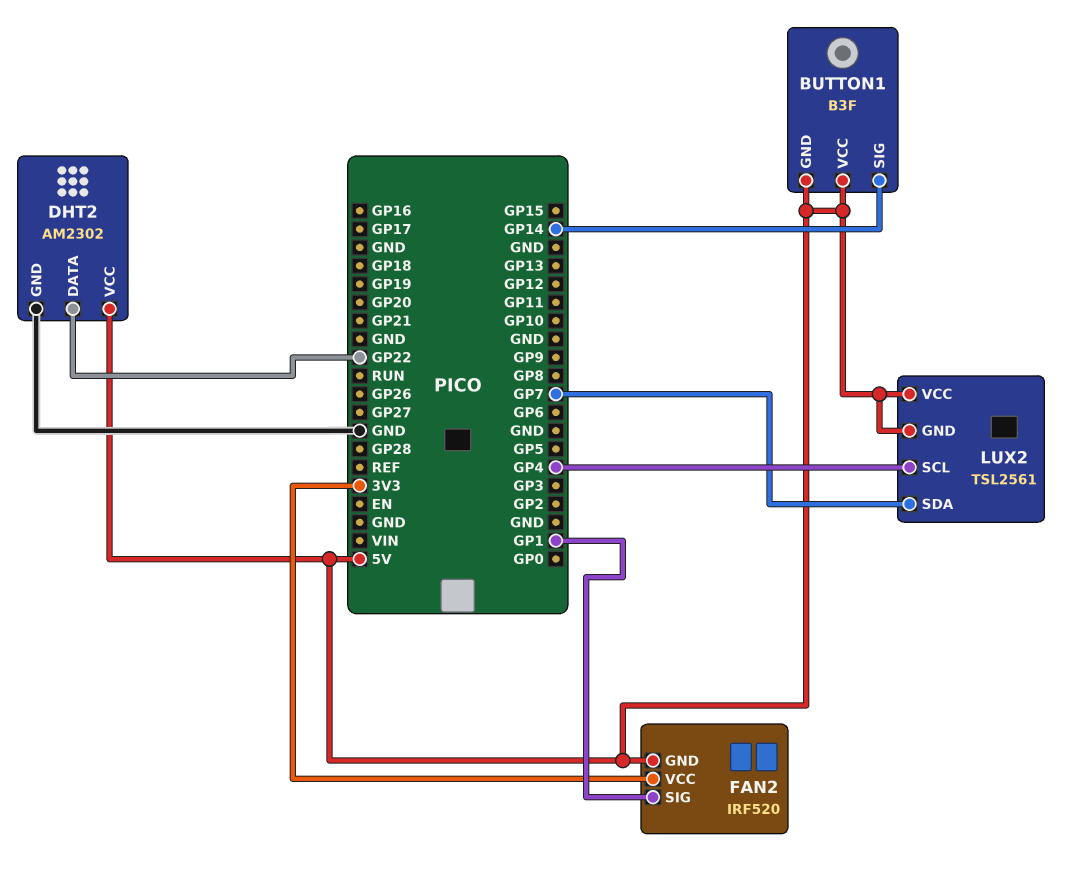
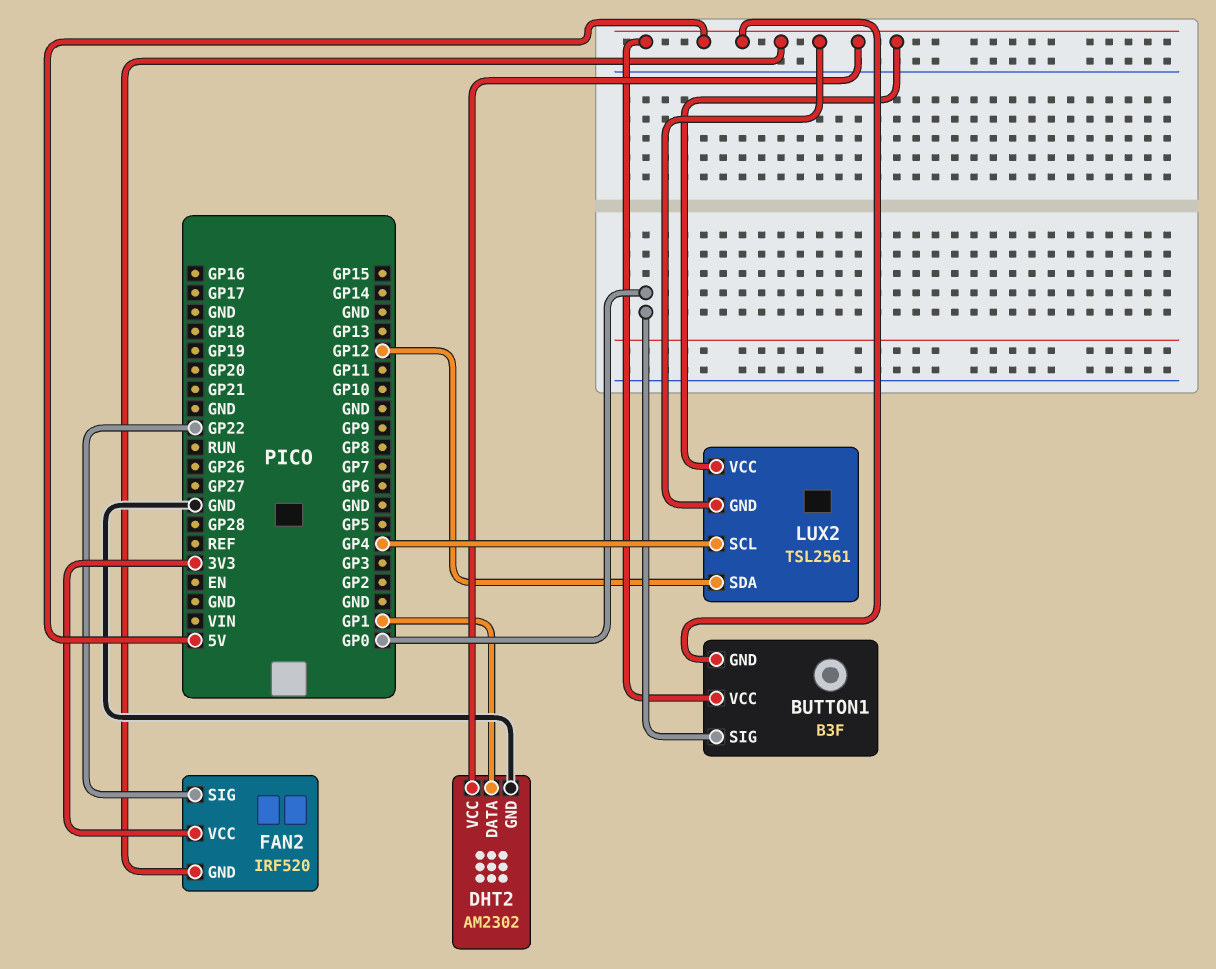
BUTTON1 pin SIG: GP14 -> GP0
DHT2 pin DATA: GP22 -> GP1
FAN2 pin SIG: GP1 -> GP22
LUX2 pin SDA: GP7 -> GP12

